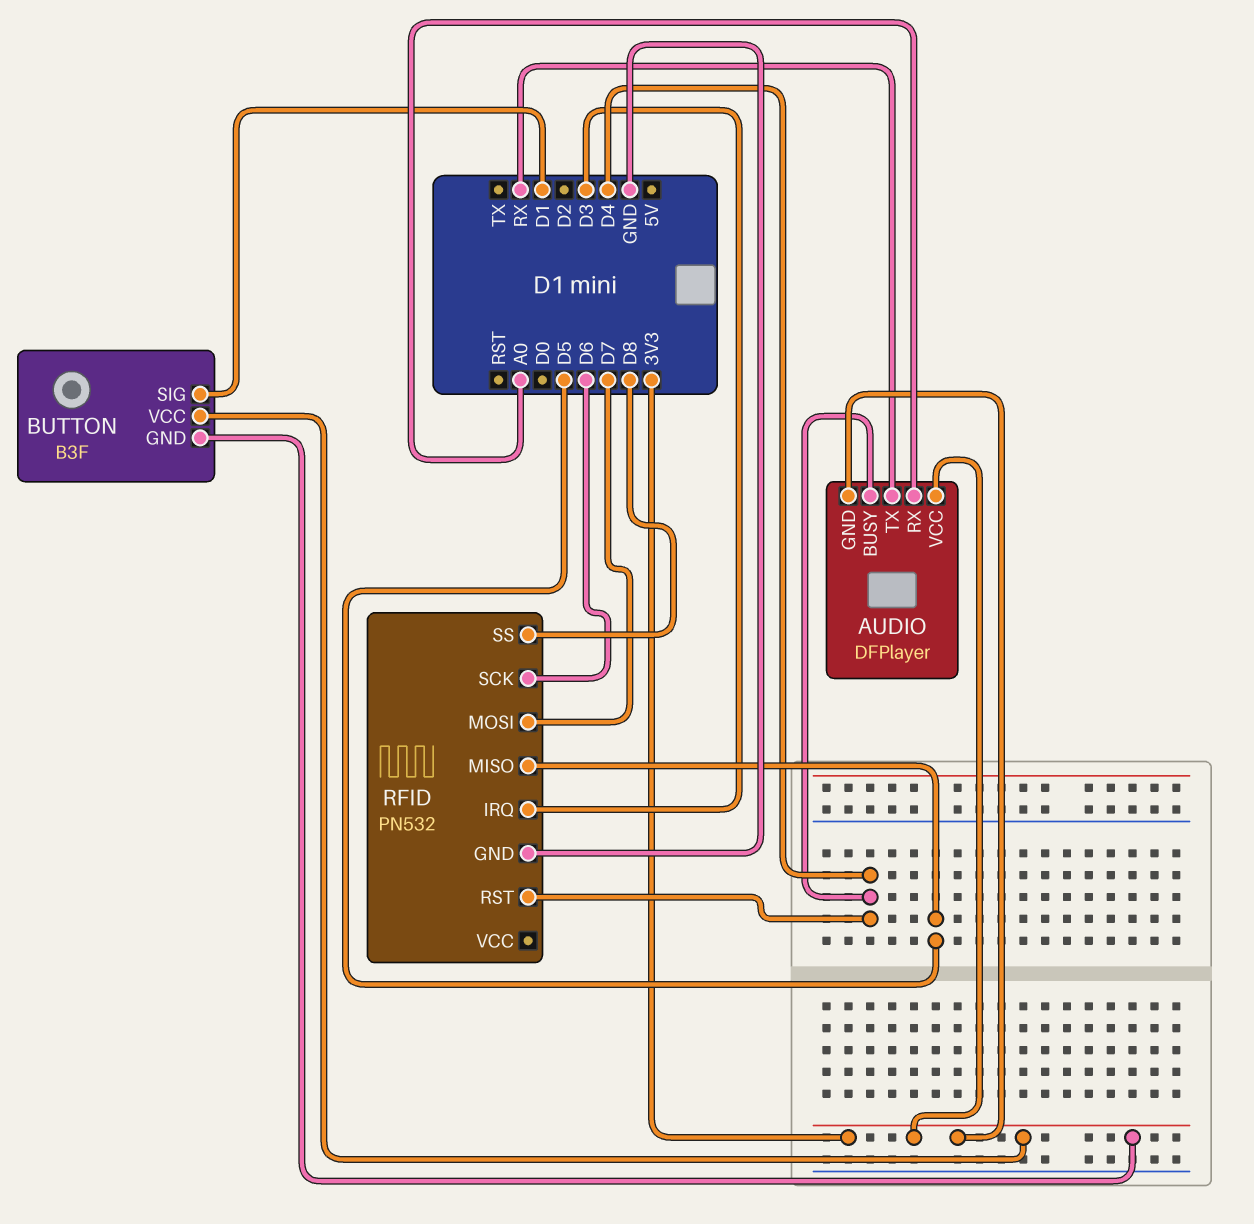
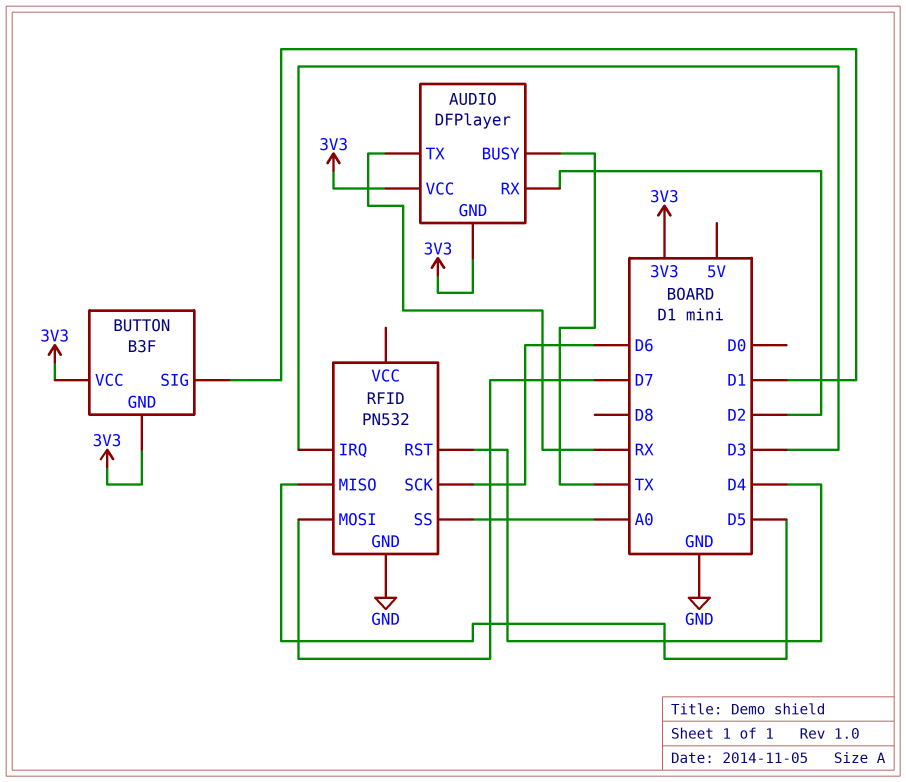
AUDIO pin BUSY: D4 -> TX
AUDIO pin RX: A0 -> D2
RFID pin SS: D8 -> A0

